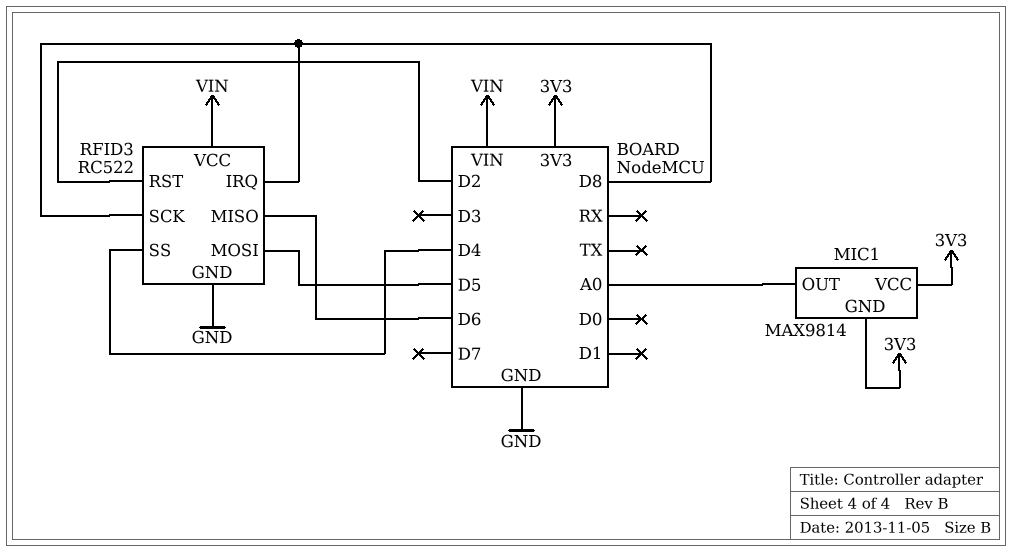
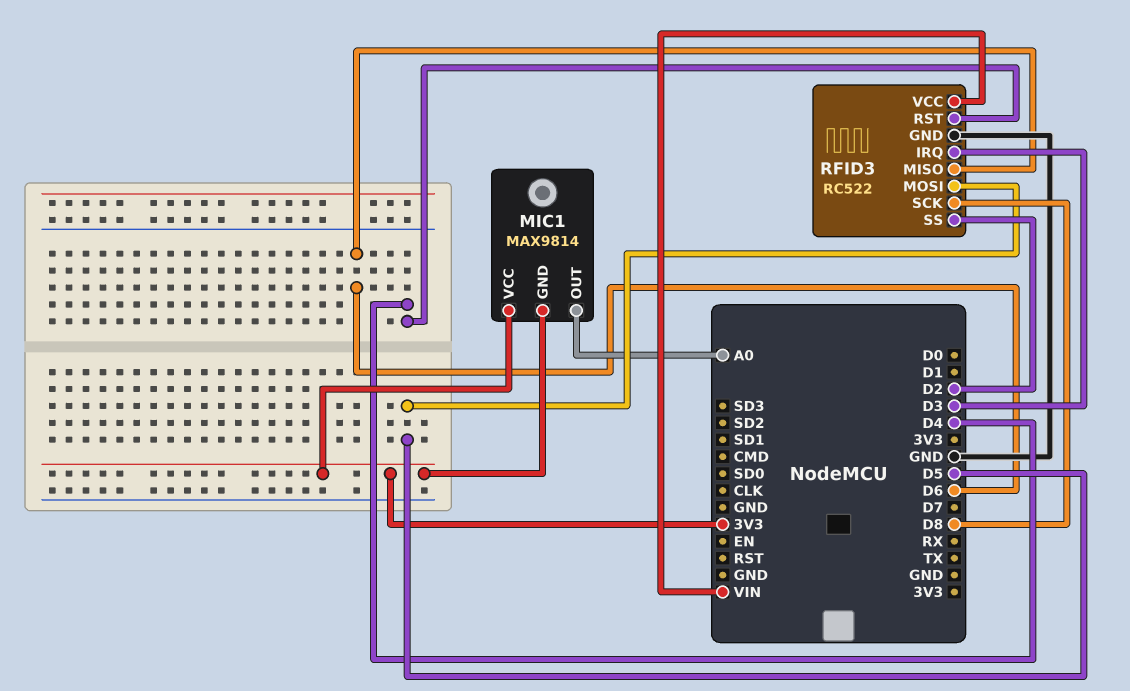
RFID3 pin IRQ: D8 -> D3
RFID3 pin RST: D2 -> D4
RFID3 pin SS: D4 -> D2

